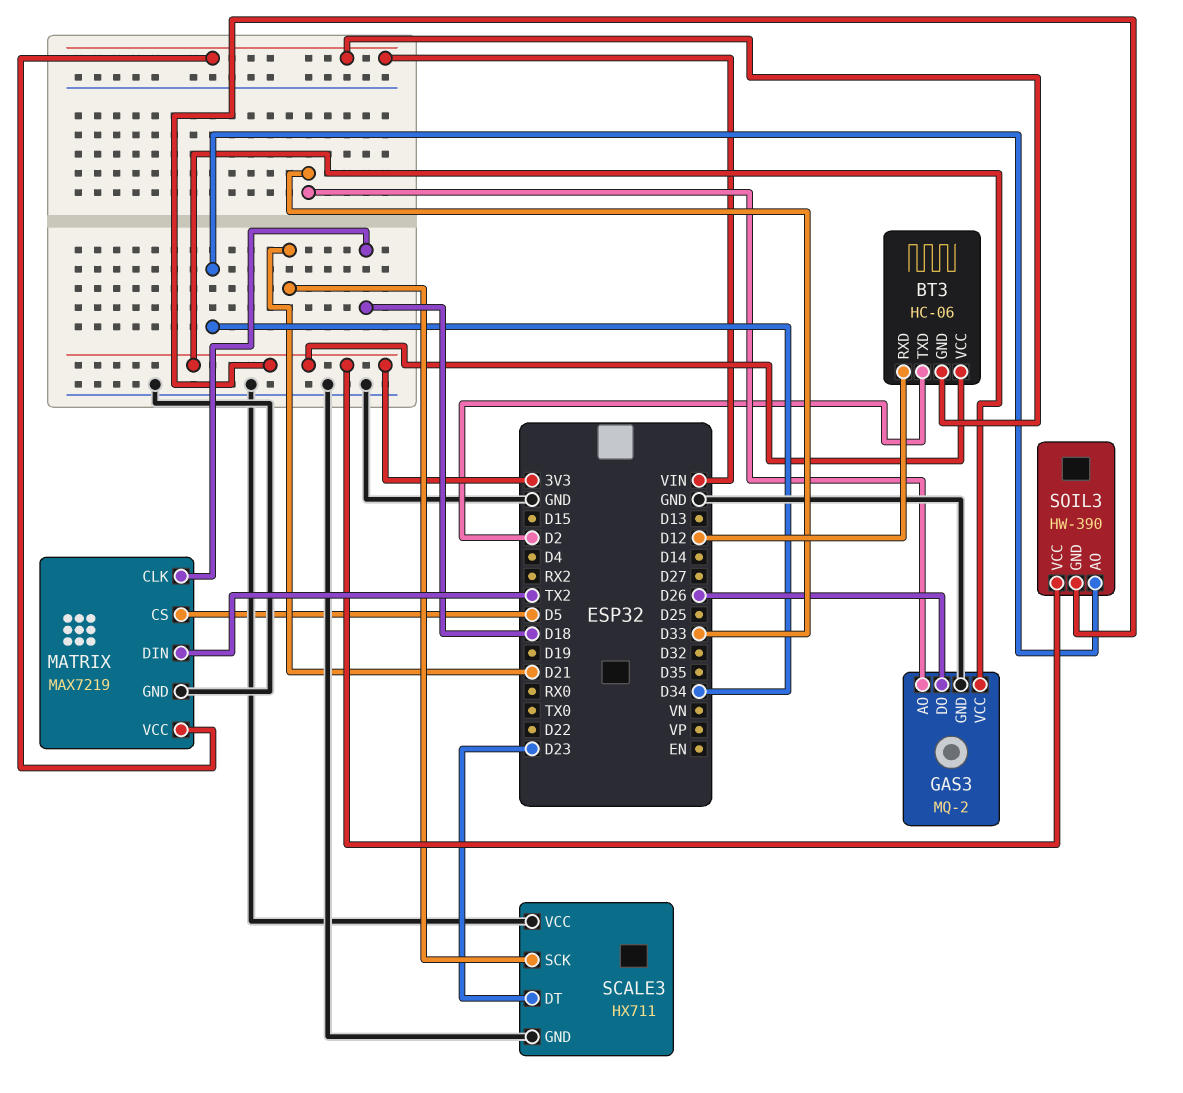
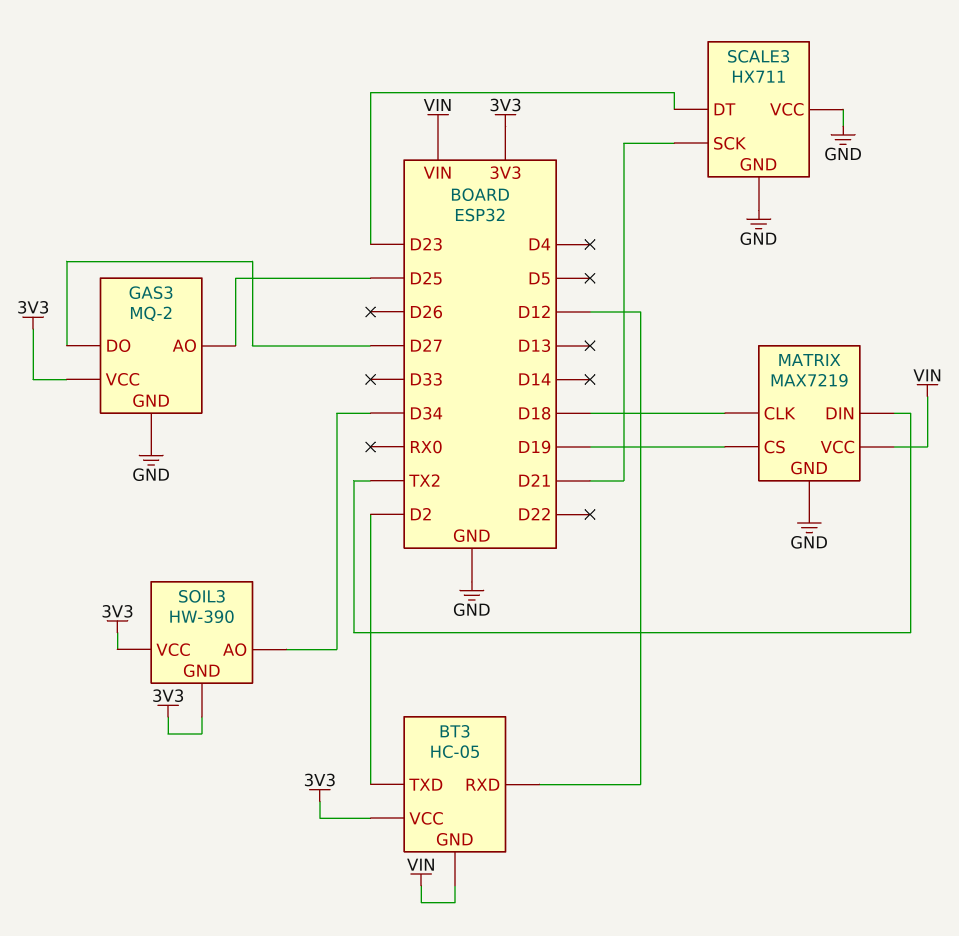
BT3: HC-06 -> HC-05
GAS3 pin AO: D33 -> D25
GAS3 pin DO: D26 -> D27
MATRIX pin CS: D5 -> D19

